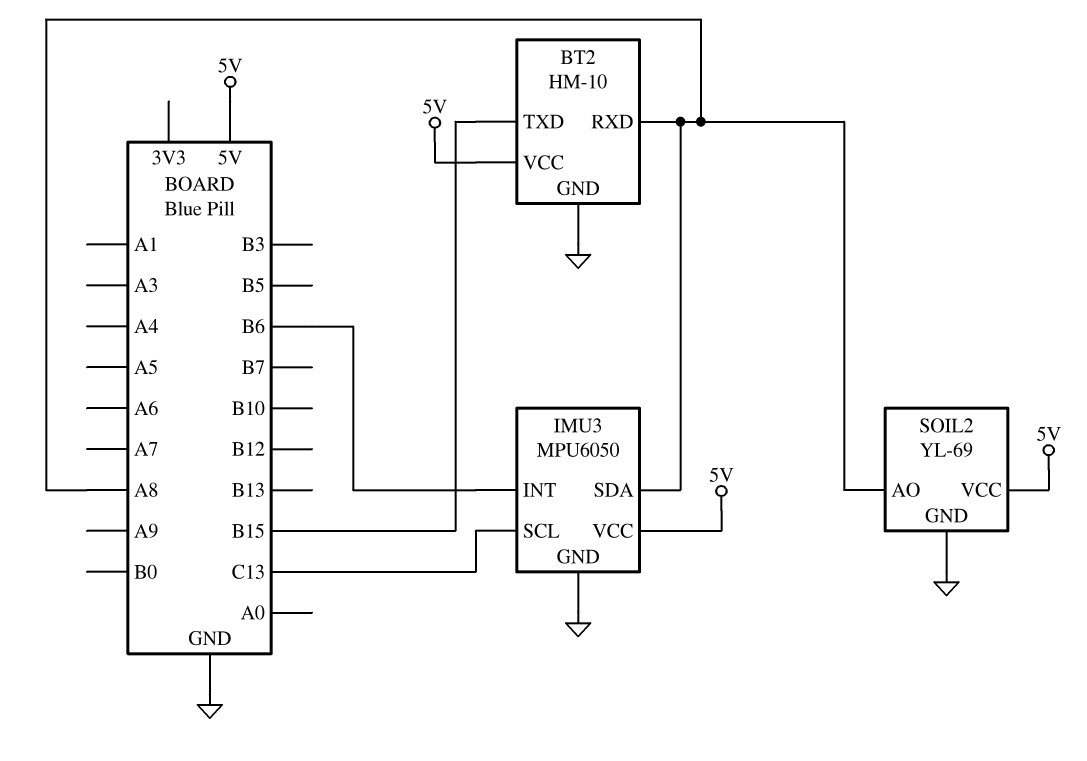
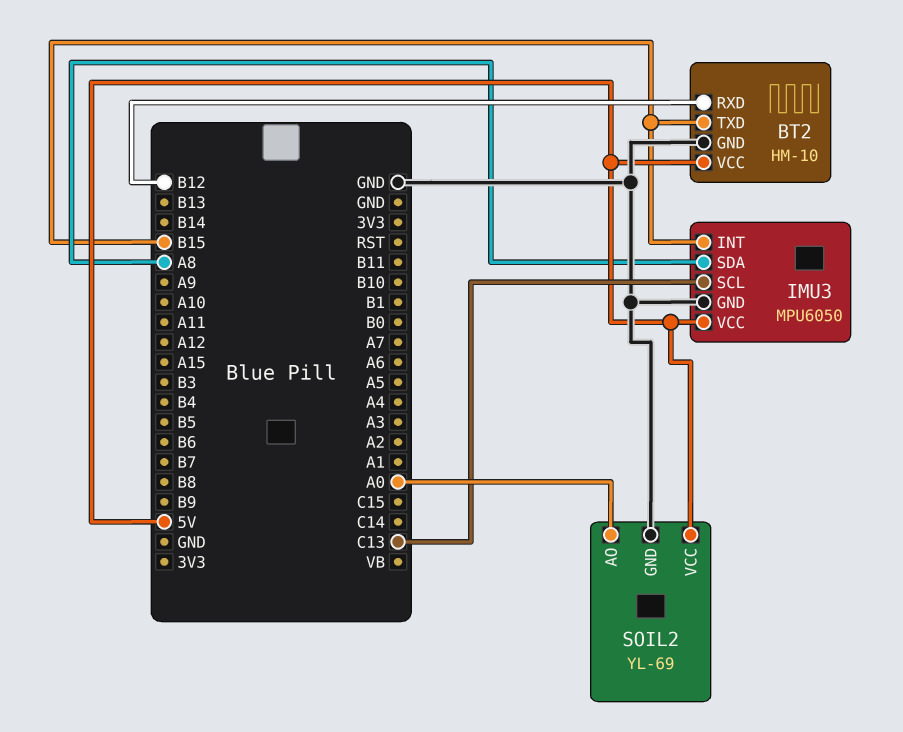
BT2 pin RXD: A8 -> B12
IMU3 pin INT: B6 -> B15
SOIL2 pin AO: A8 -> A0

